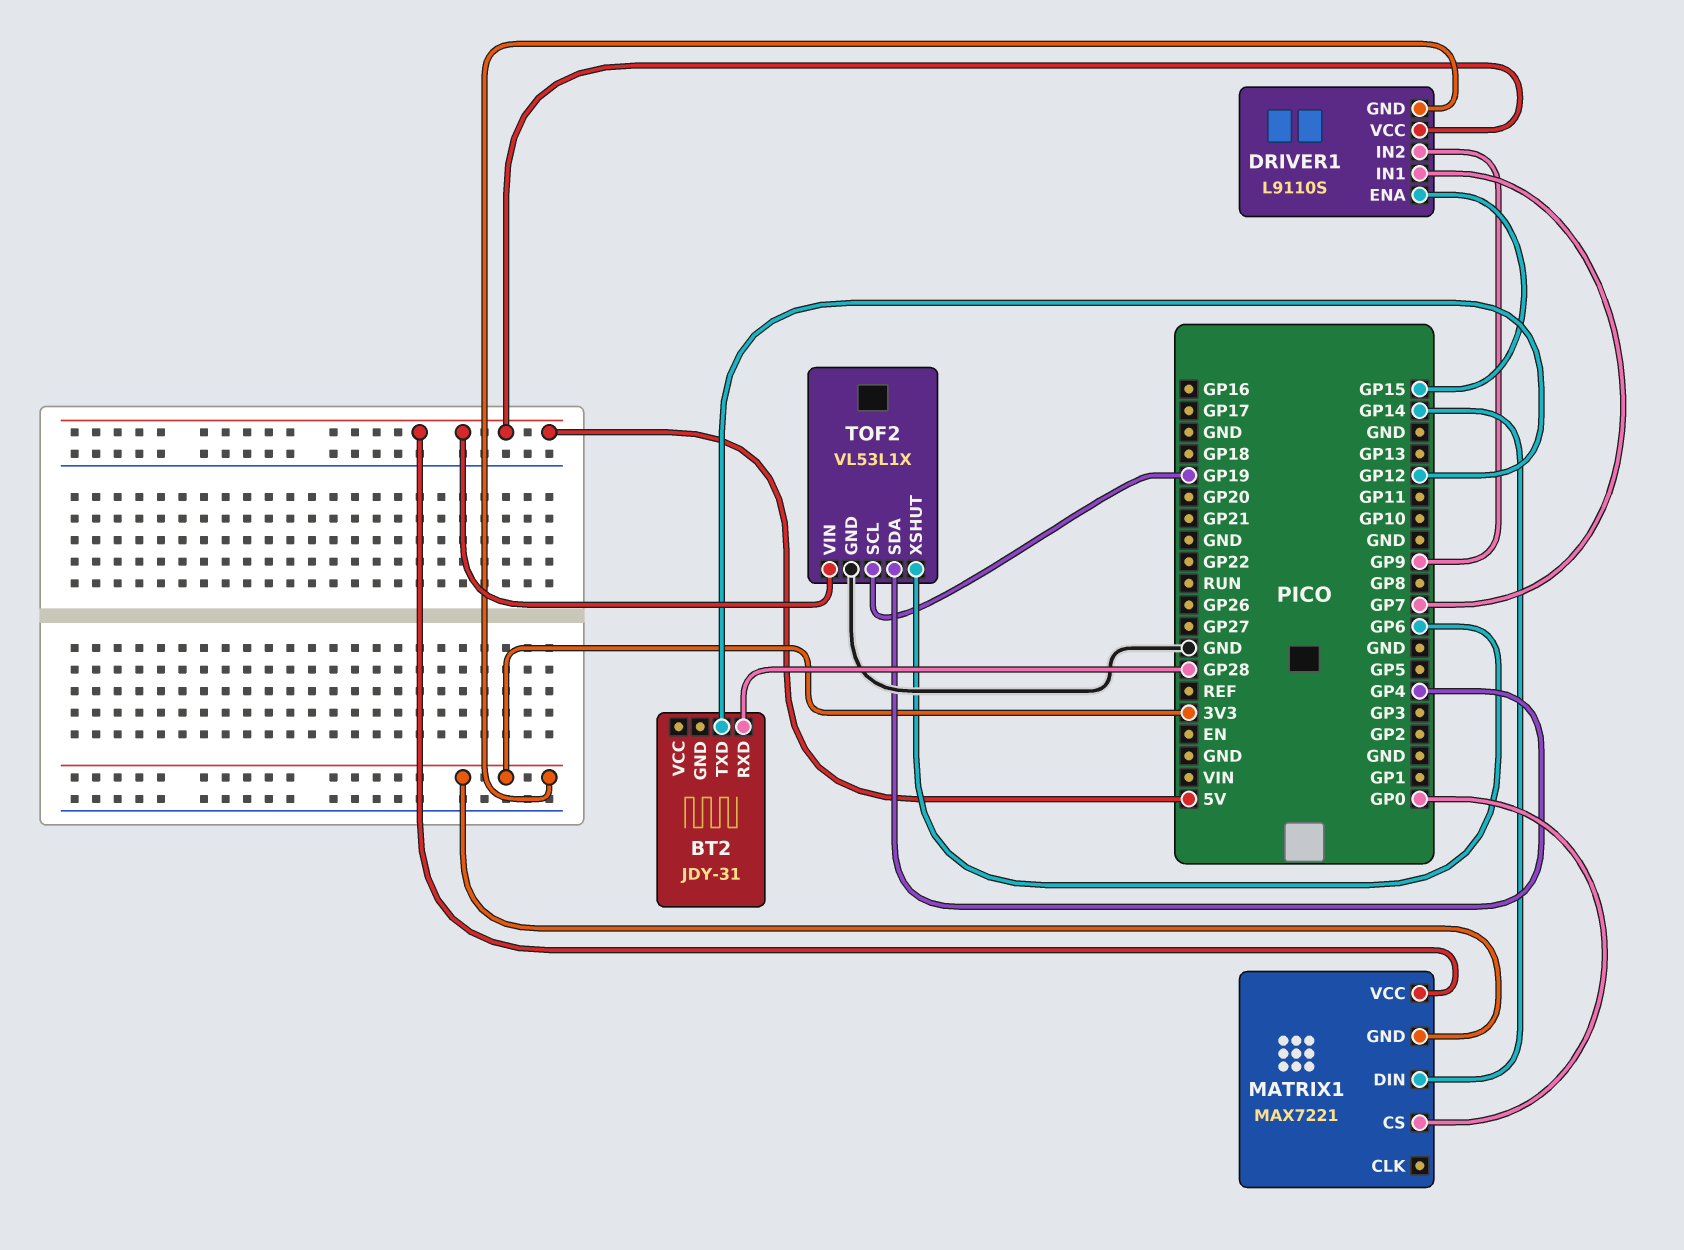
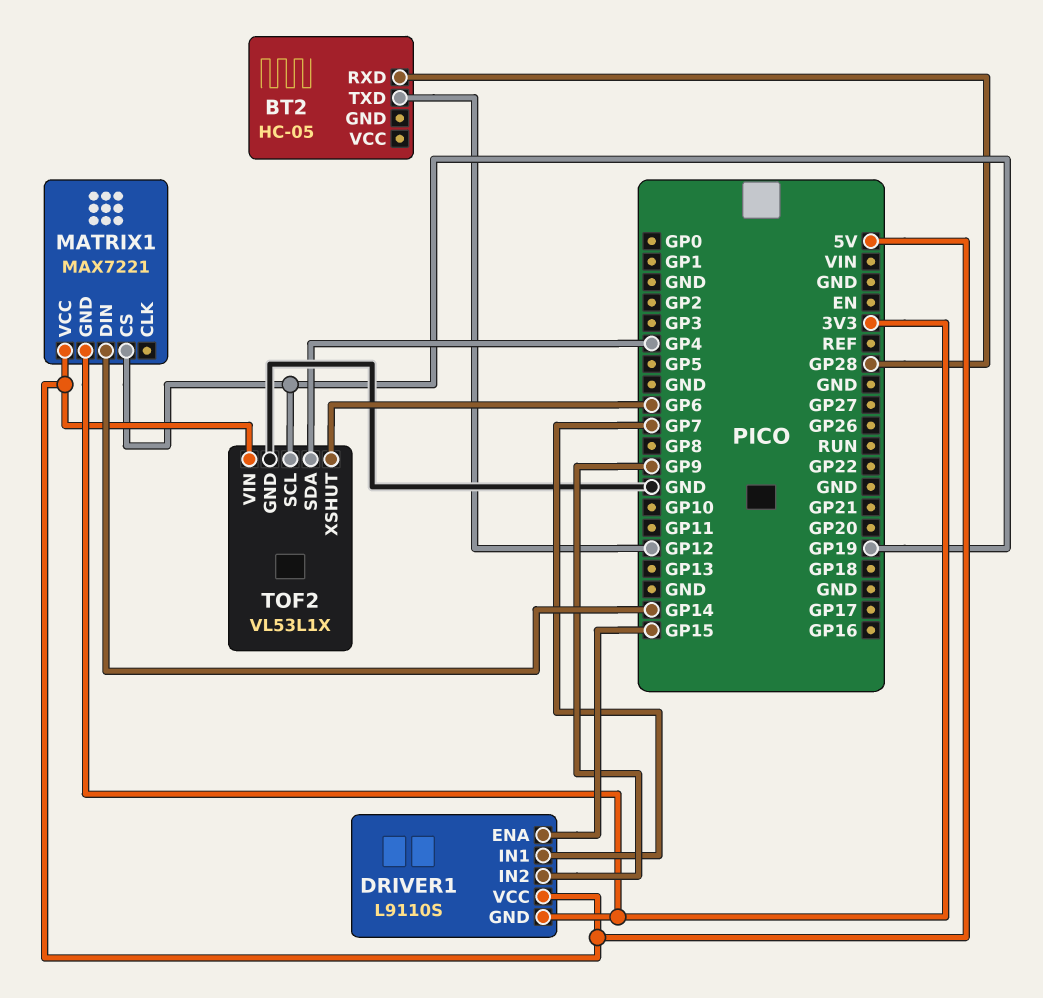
BT2: JDY-31 -> HC-05
MATRIX1 pin CS: GP0 -> GP19

